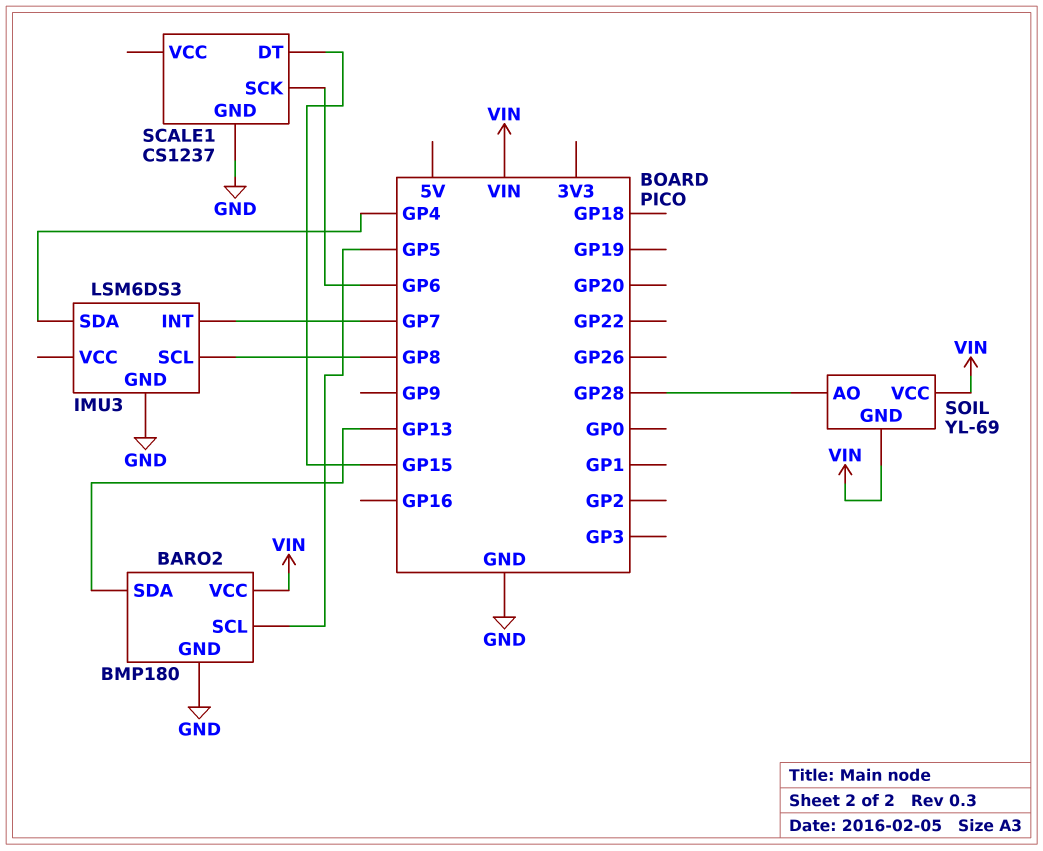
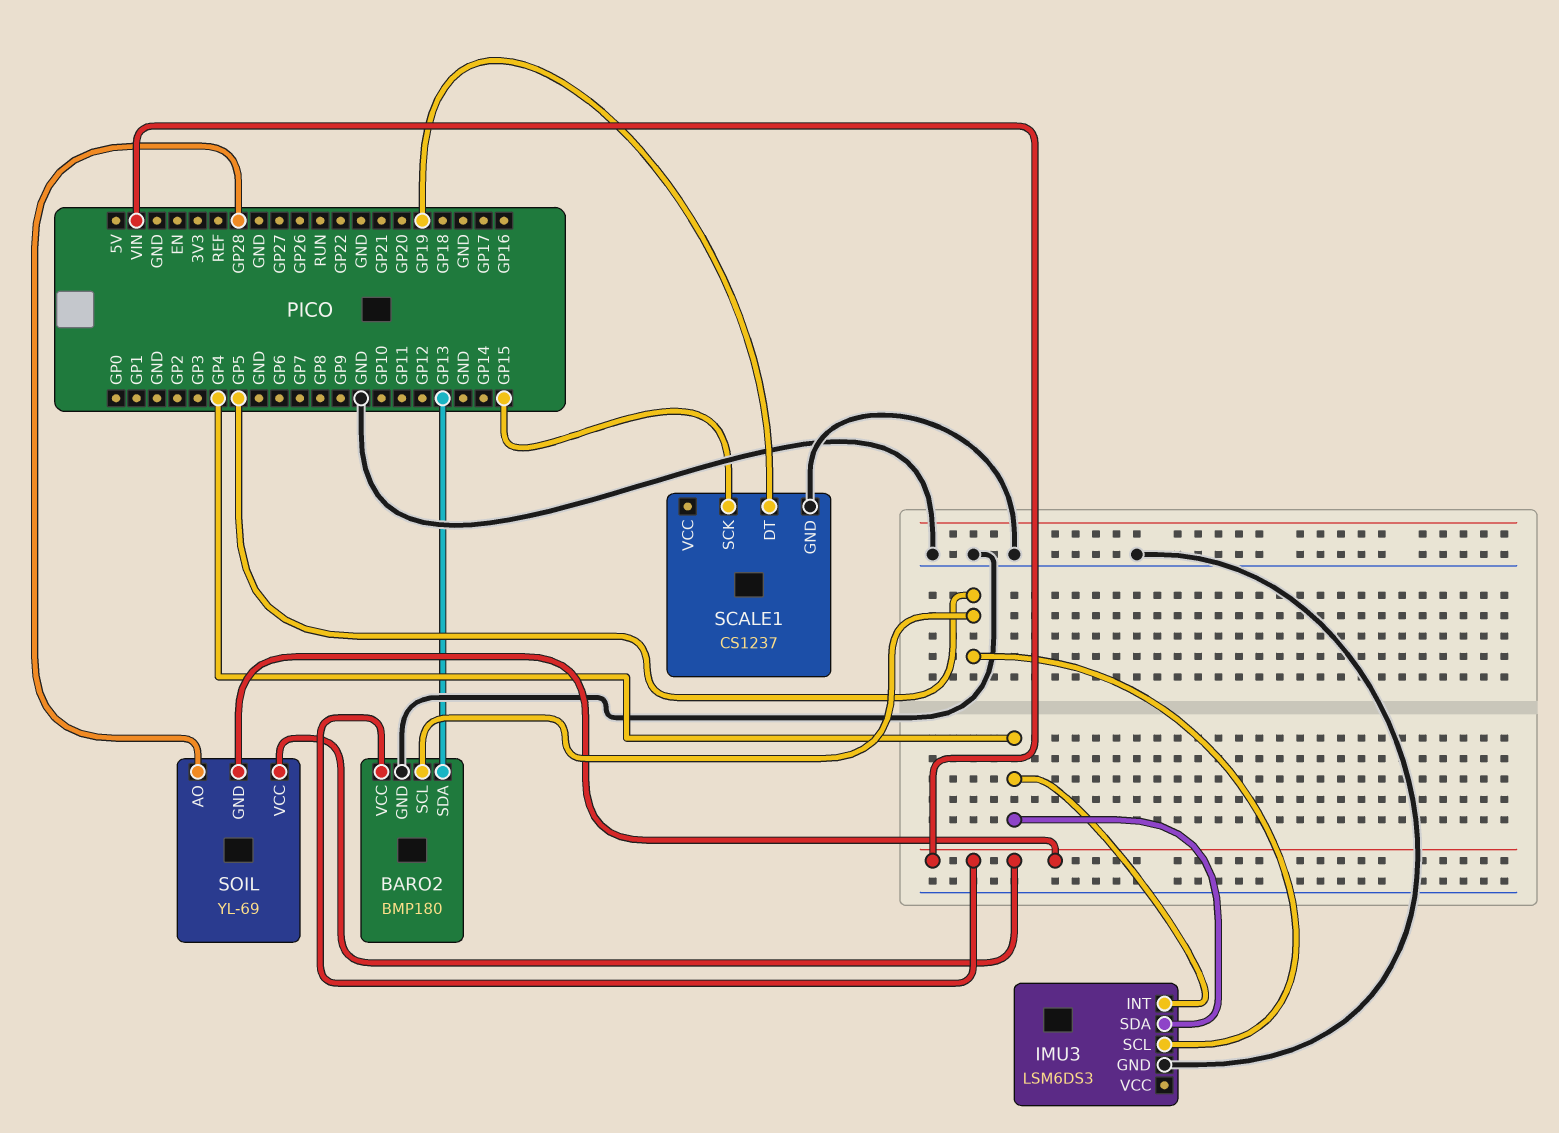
IMU3 pin INT: GP7 -> GP4
IMU3 pin SCL: GP8 -> GP5
SCALE1 pin DT: GP15 -> GP19
SCALE1 pin SCK: GP6 -> GP15

